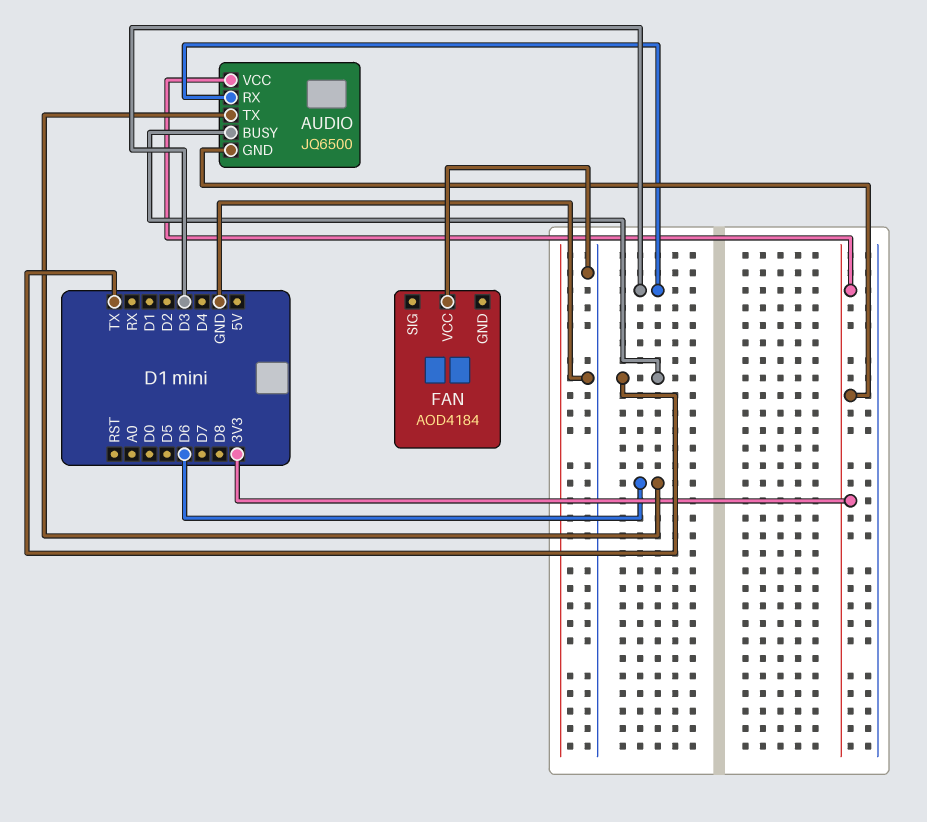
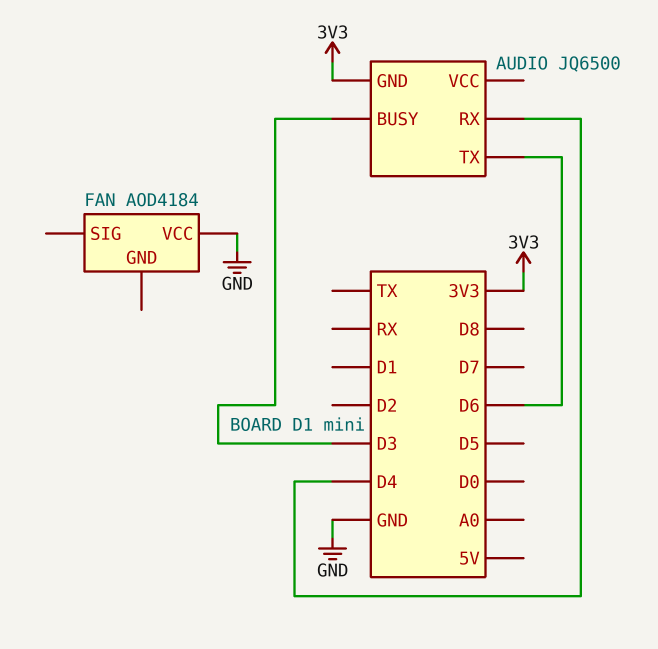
AUDIO pin BUSY: TX -> D3
AUDIO pin RX: D3 -> D4
AUDIO pin VCC: 3V3 -> none

